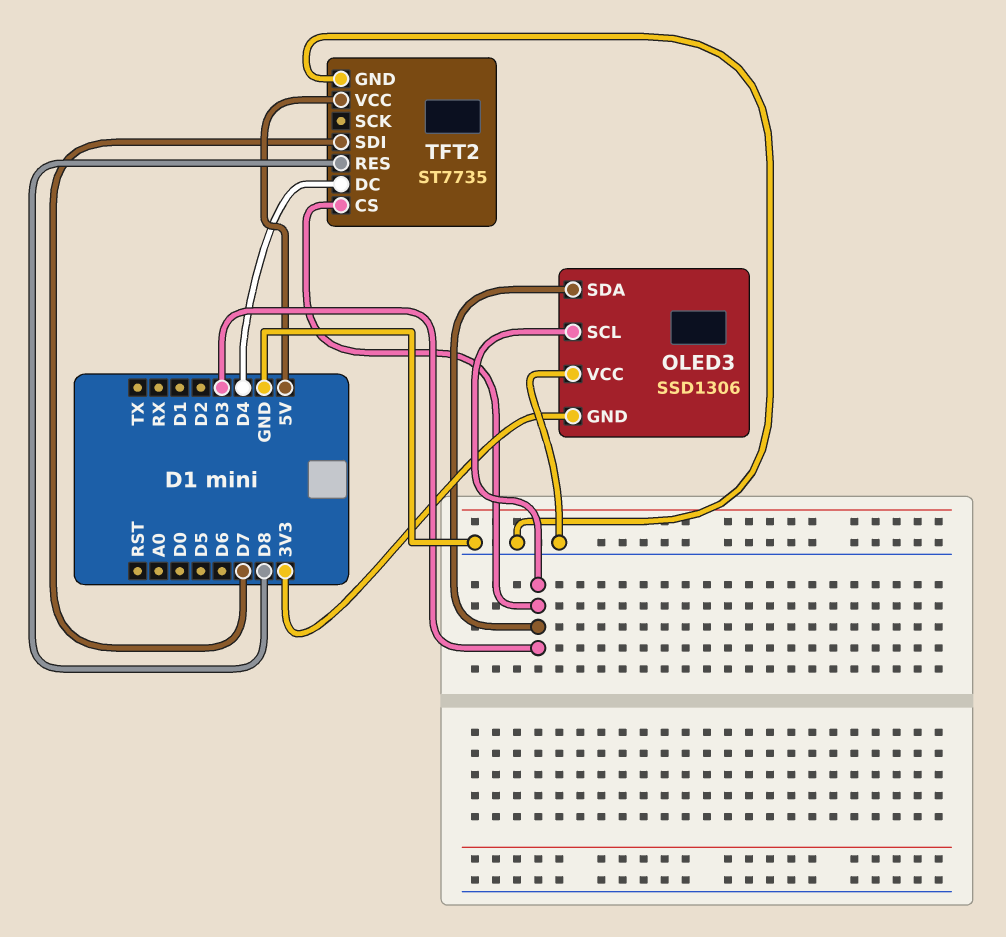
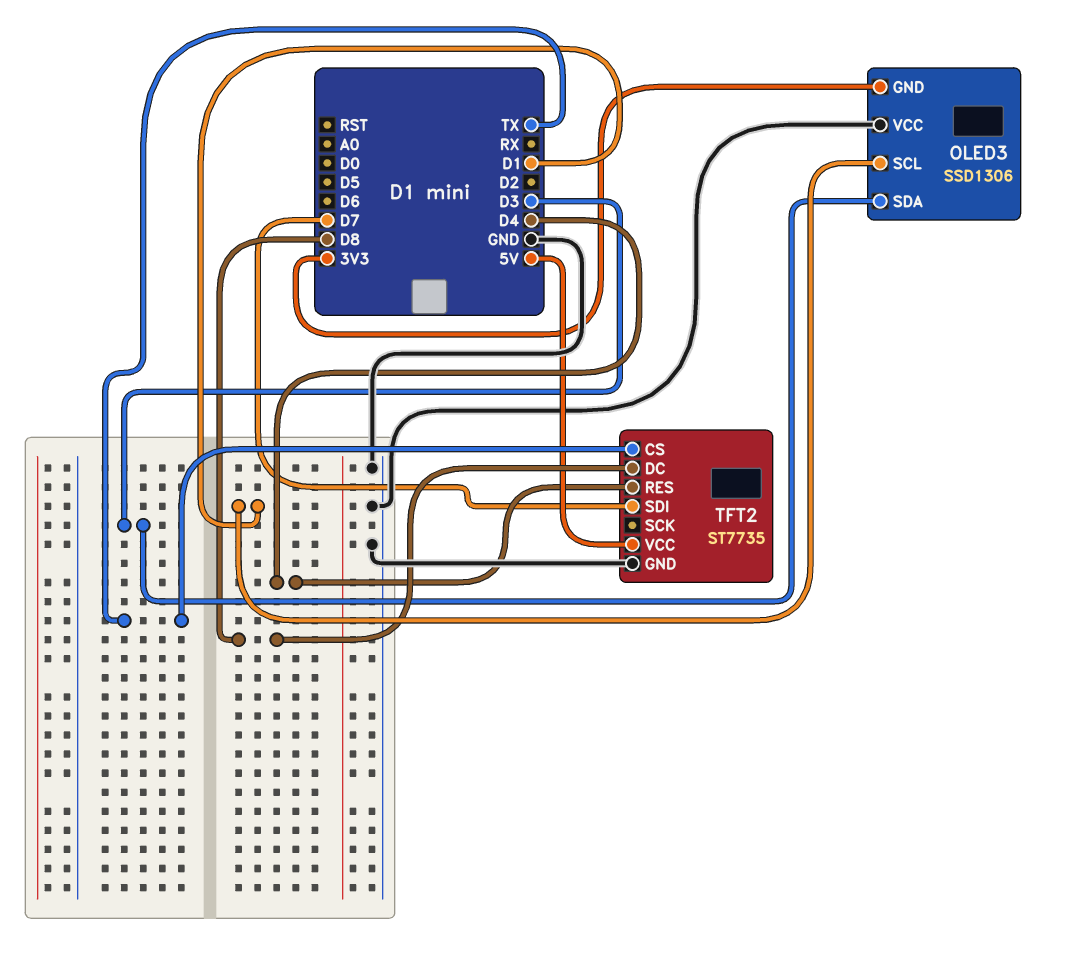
OLED3 pin SCL: D3 -> D1
TFT2 pin CS: D3 -> TX
TFT2 pin DC: D4 -> D8
TFT2 pin RES: D8 -> D4

